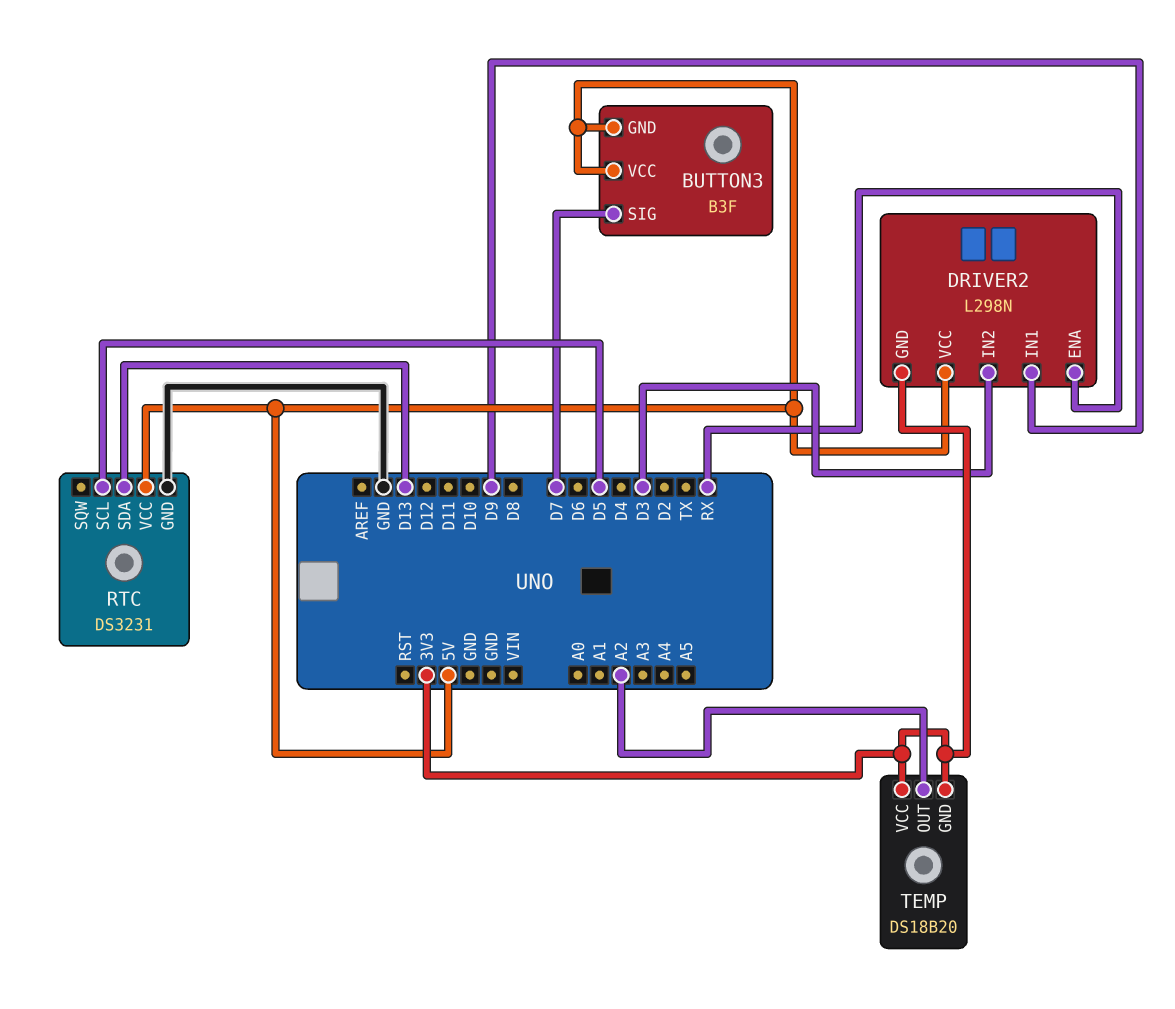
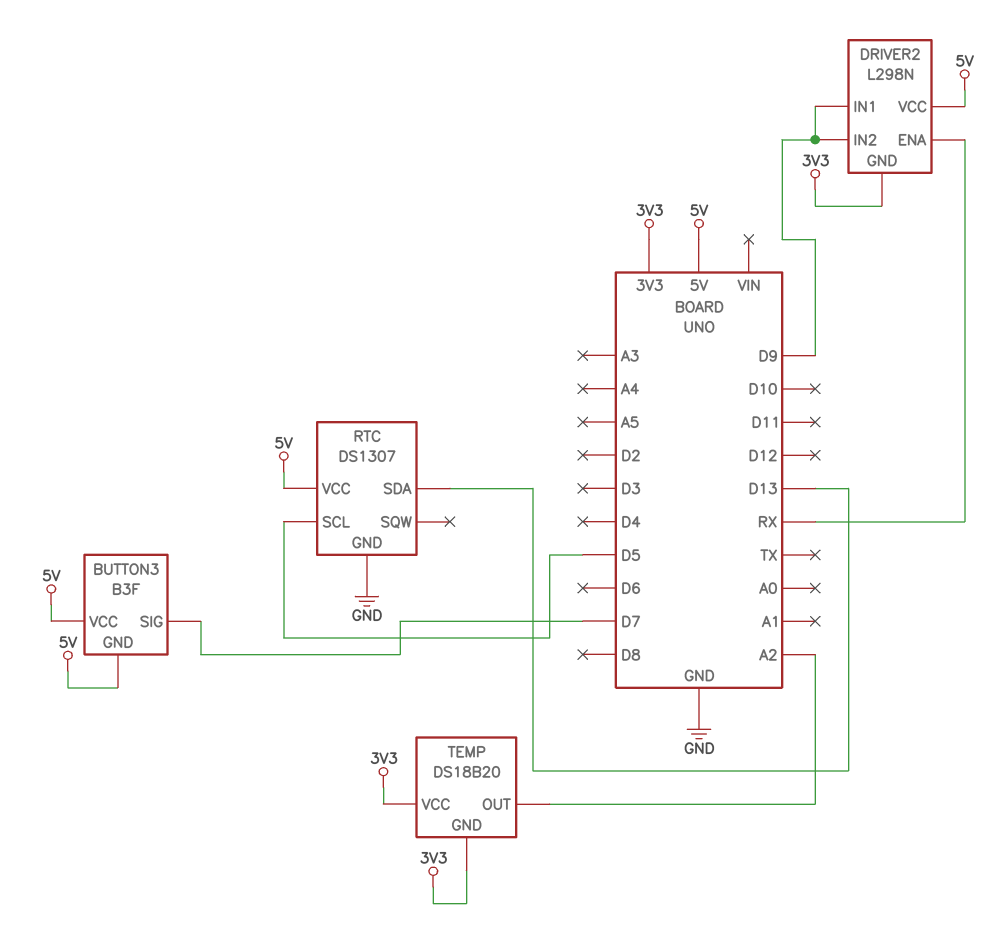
DRIVER2 pin IN2: D3 -> D9
RTC: DS3231 -> DS1307

